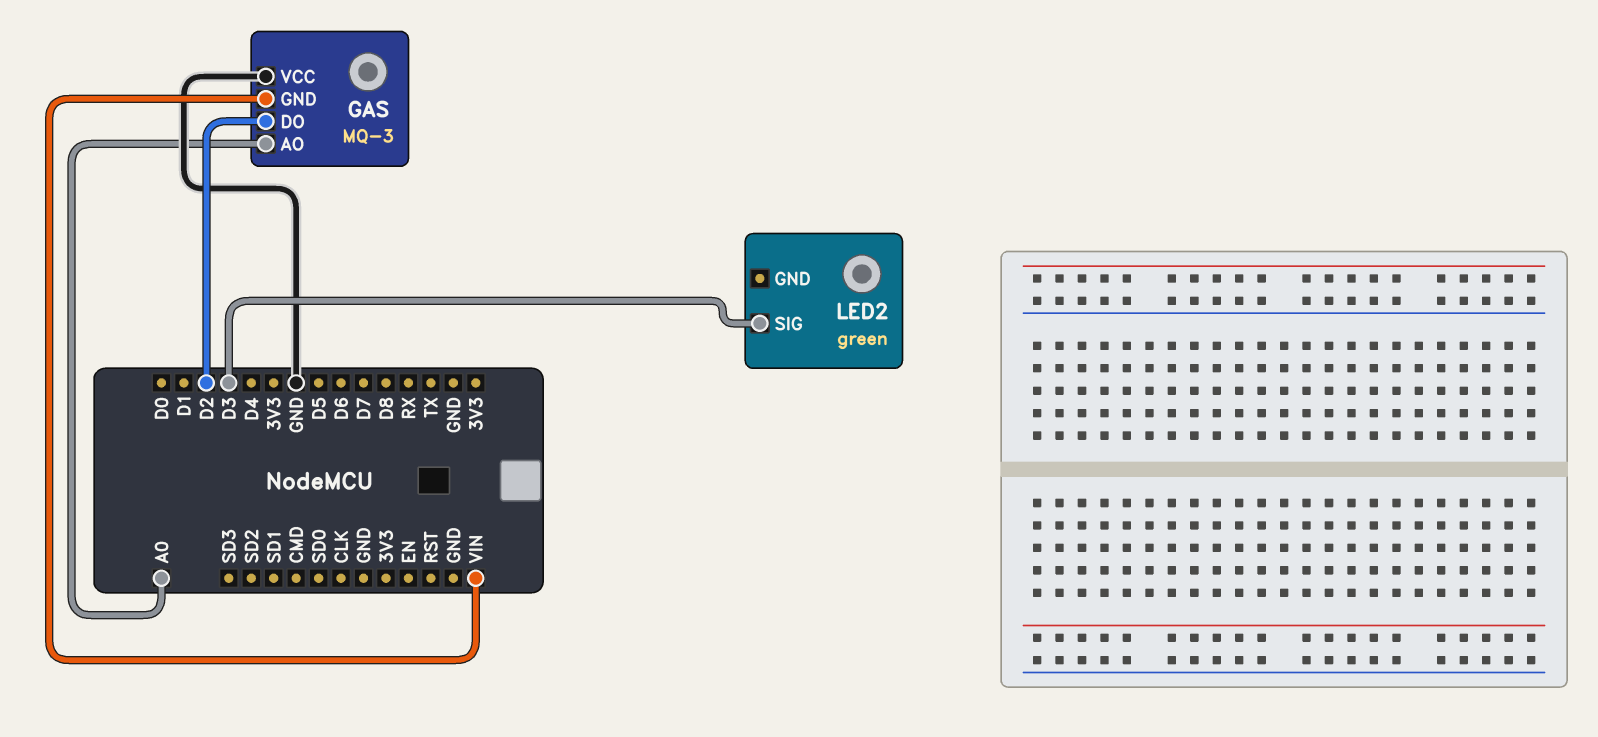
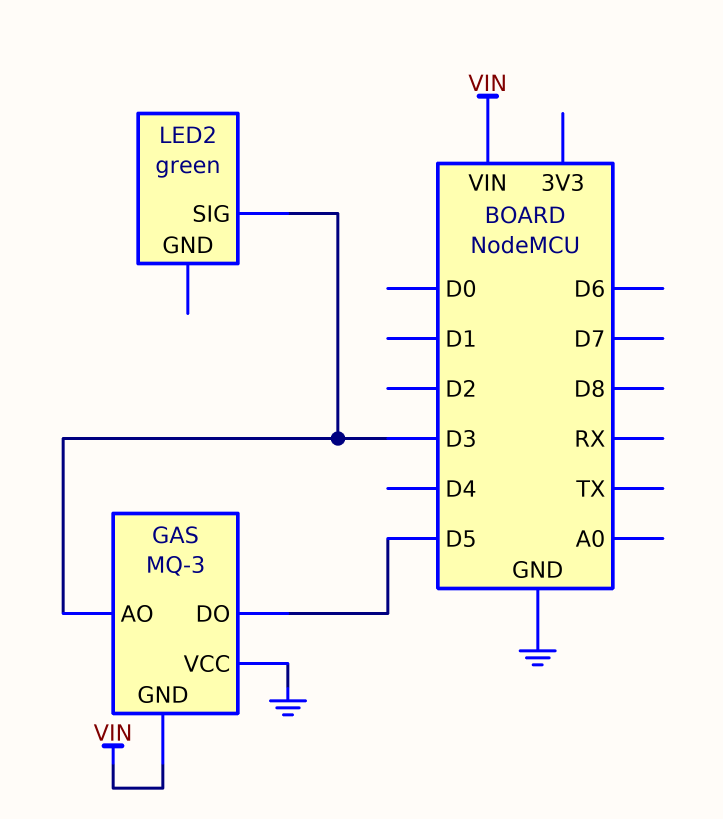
GAS pin AO: A0 -> D3
GAS pin DO: D2 -> D5

